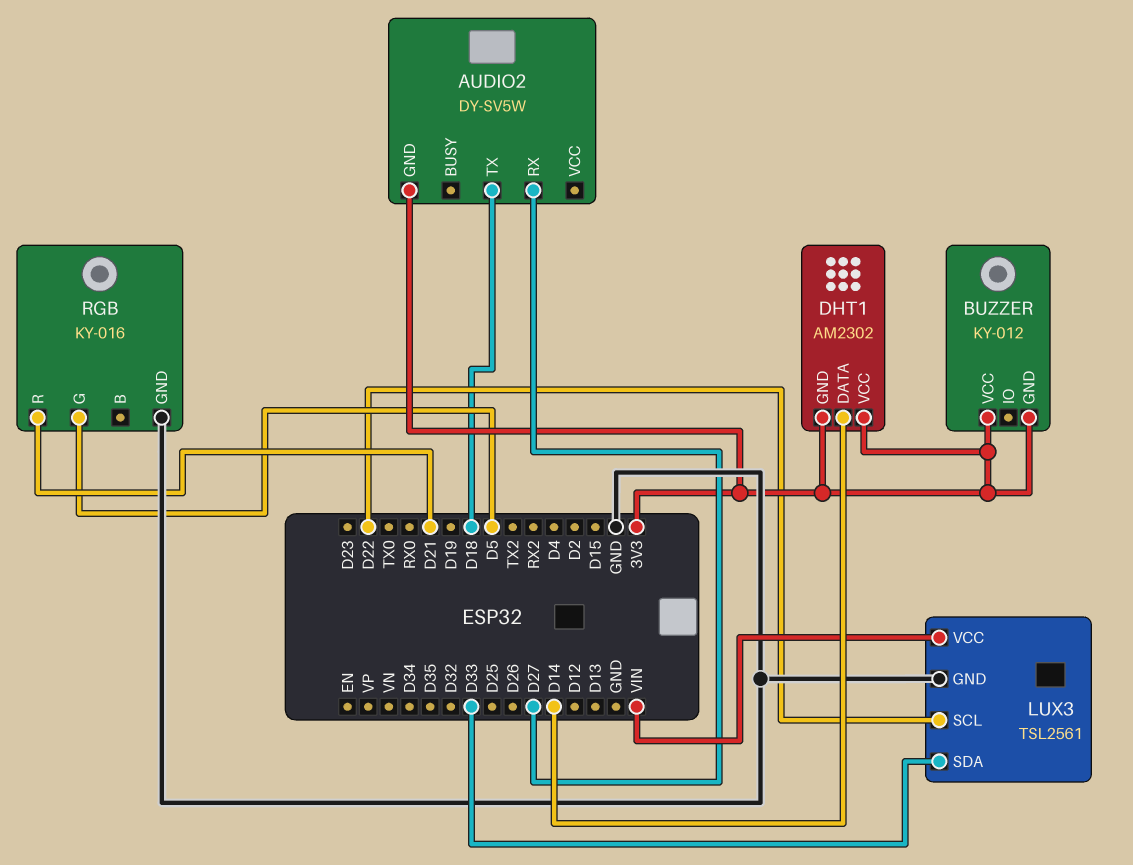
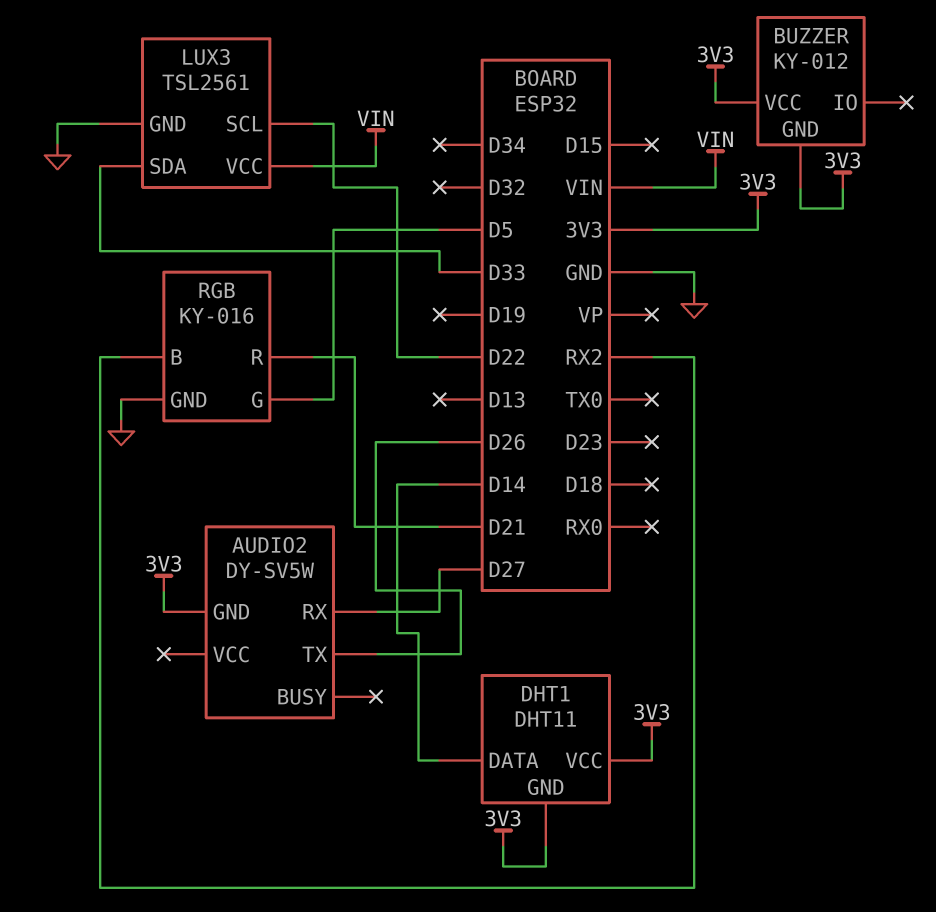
AUDIO2 pin TX: D18 -> D26
DHT1: AM2302 -> DHT11
RGB pin B: none -> RX2

